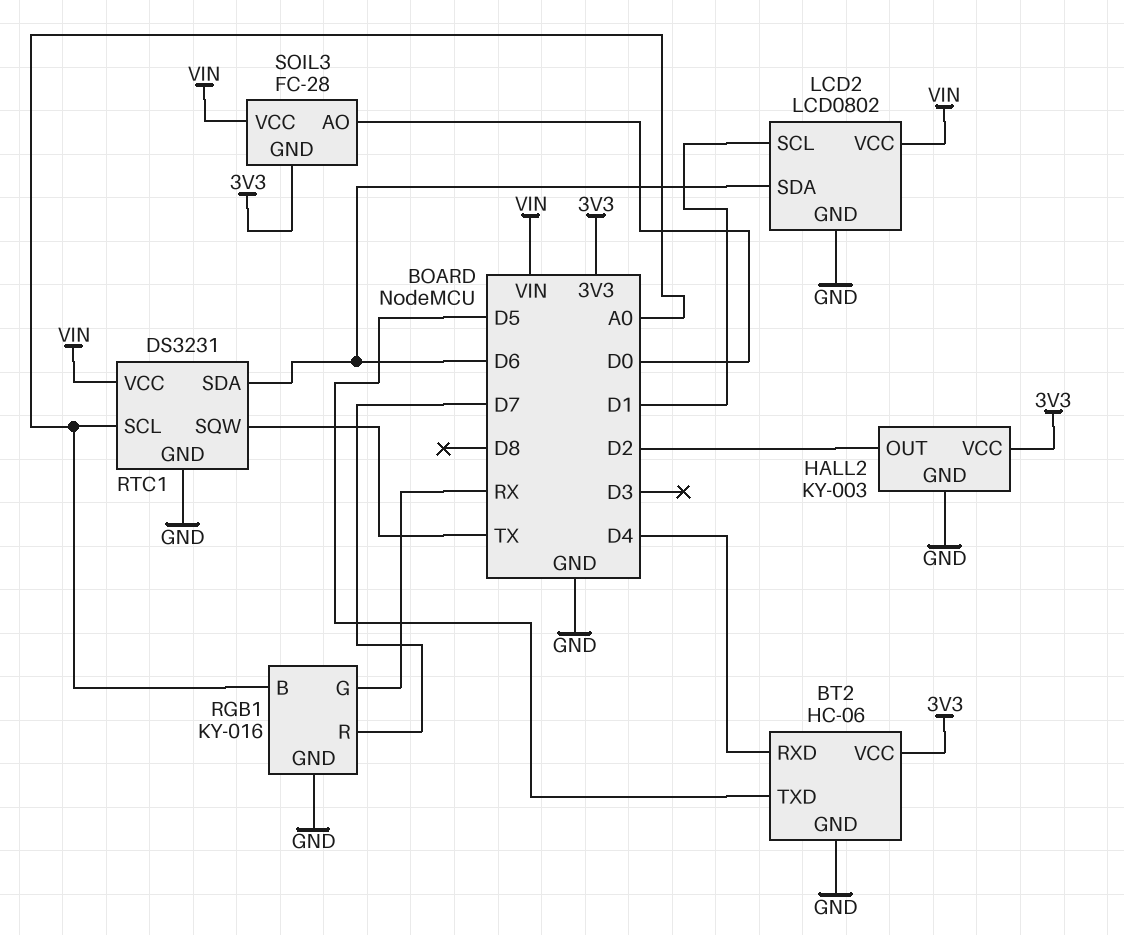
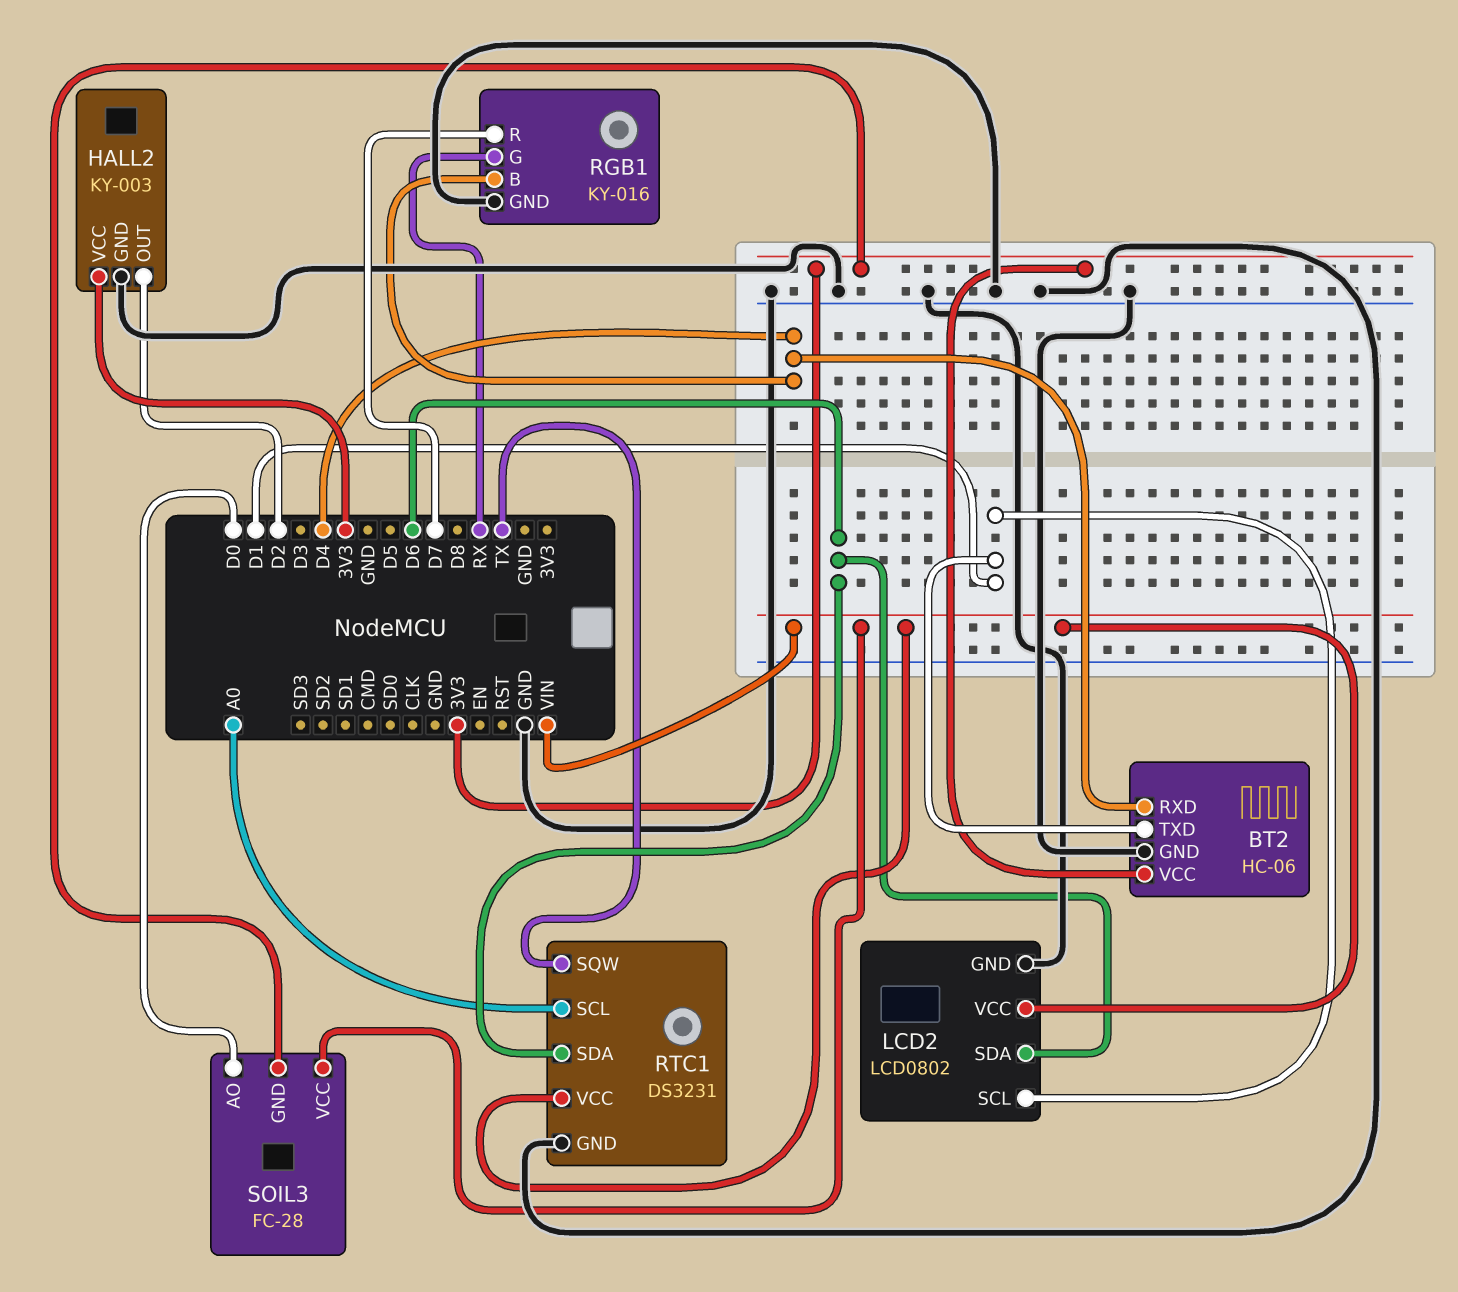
BT2 pin TXD: D5 -> D1
RGB1 pin B: A0 -> D4

